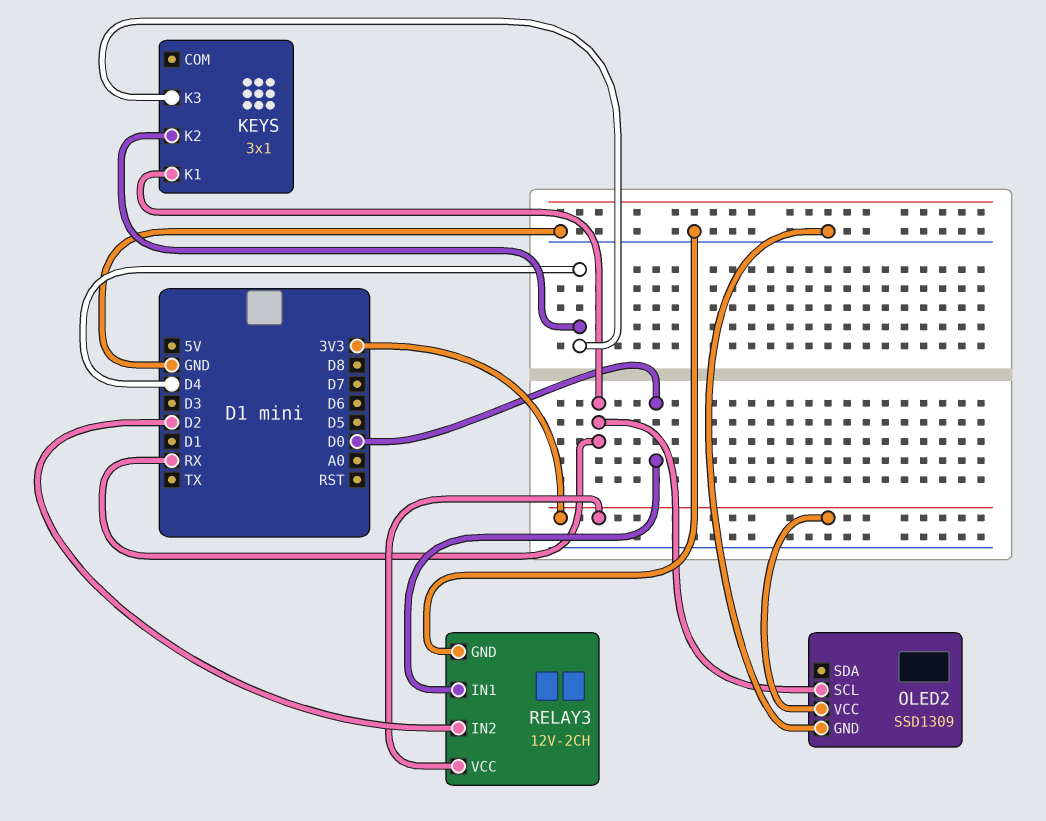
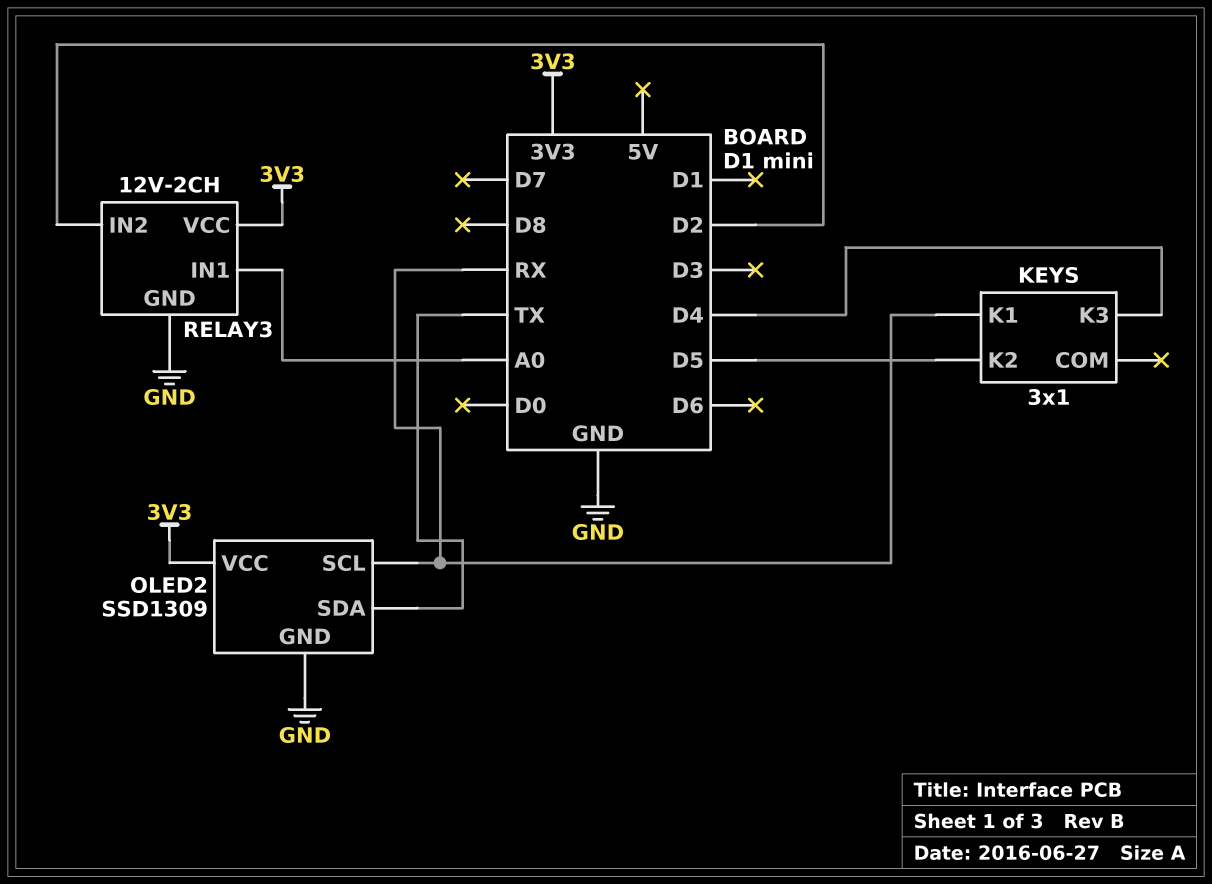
KEYS pin K2: D4 -> D5
OLED2 pin SDA: none -> TX
RELAY3 pin IN1: D0 -> A0

